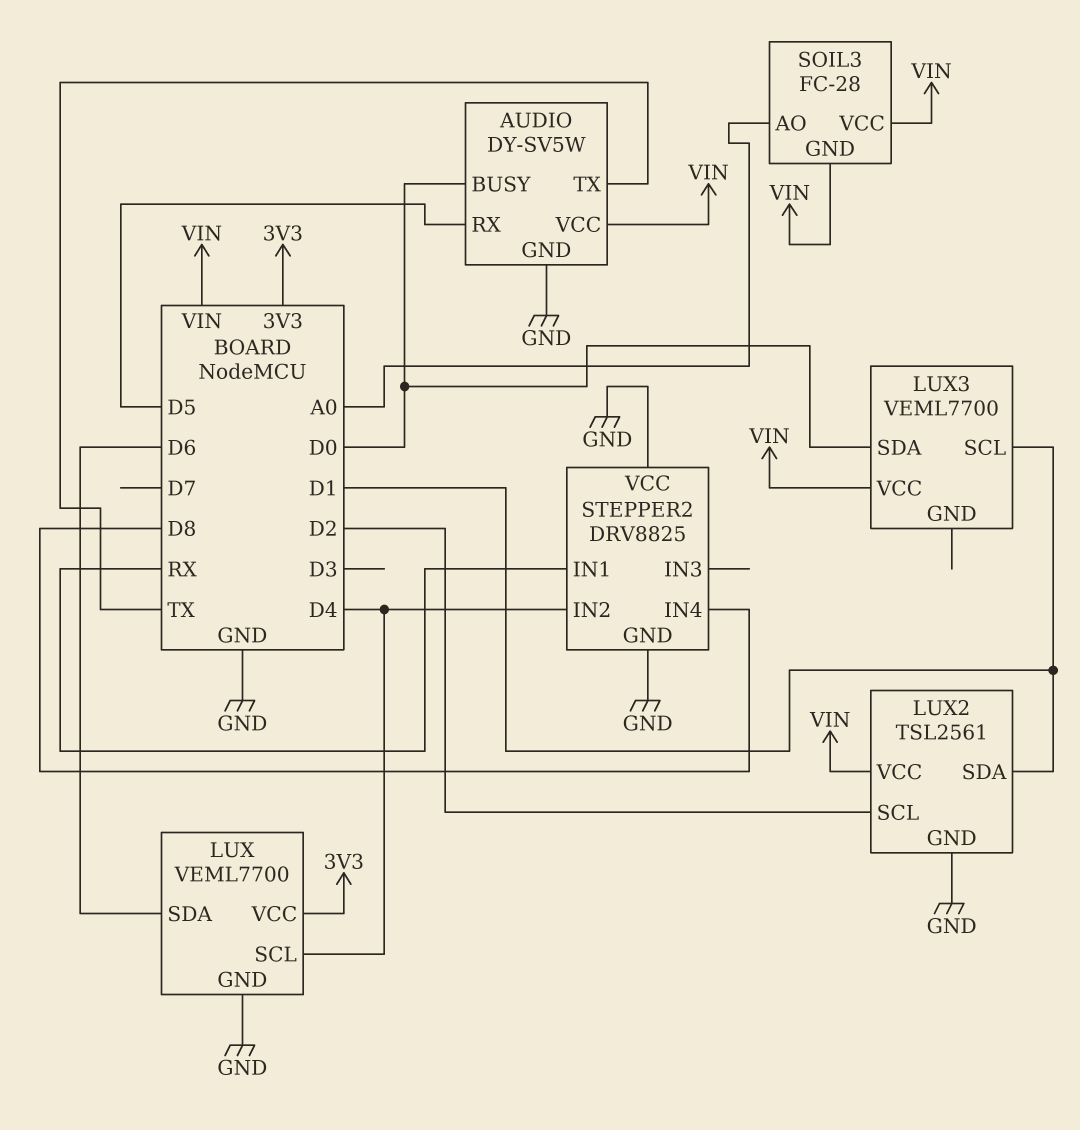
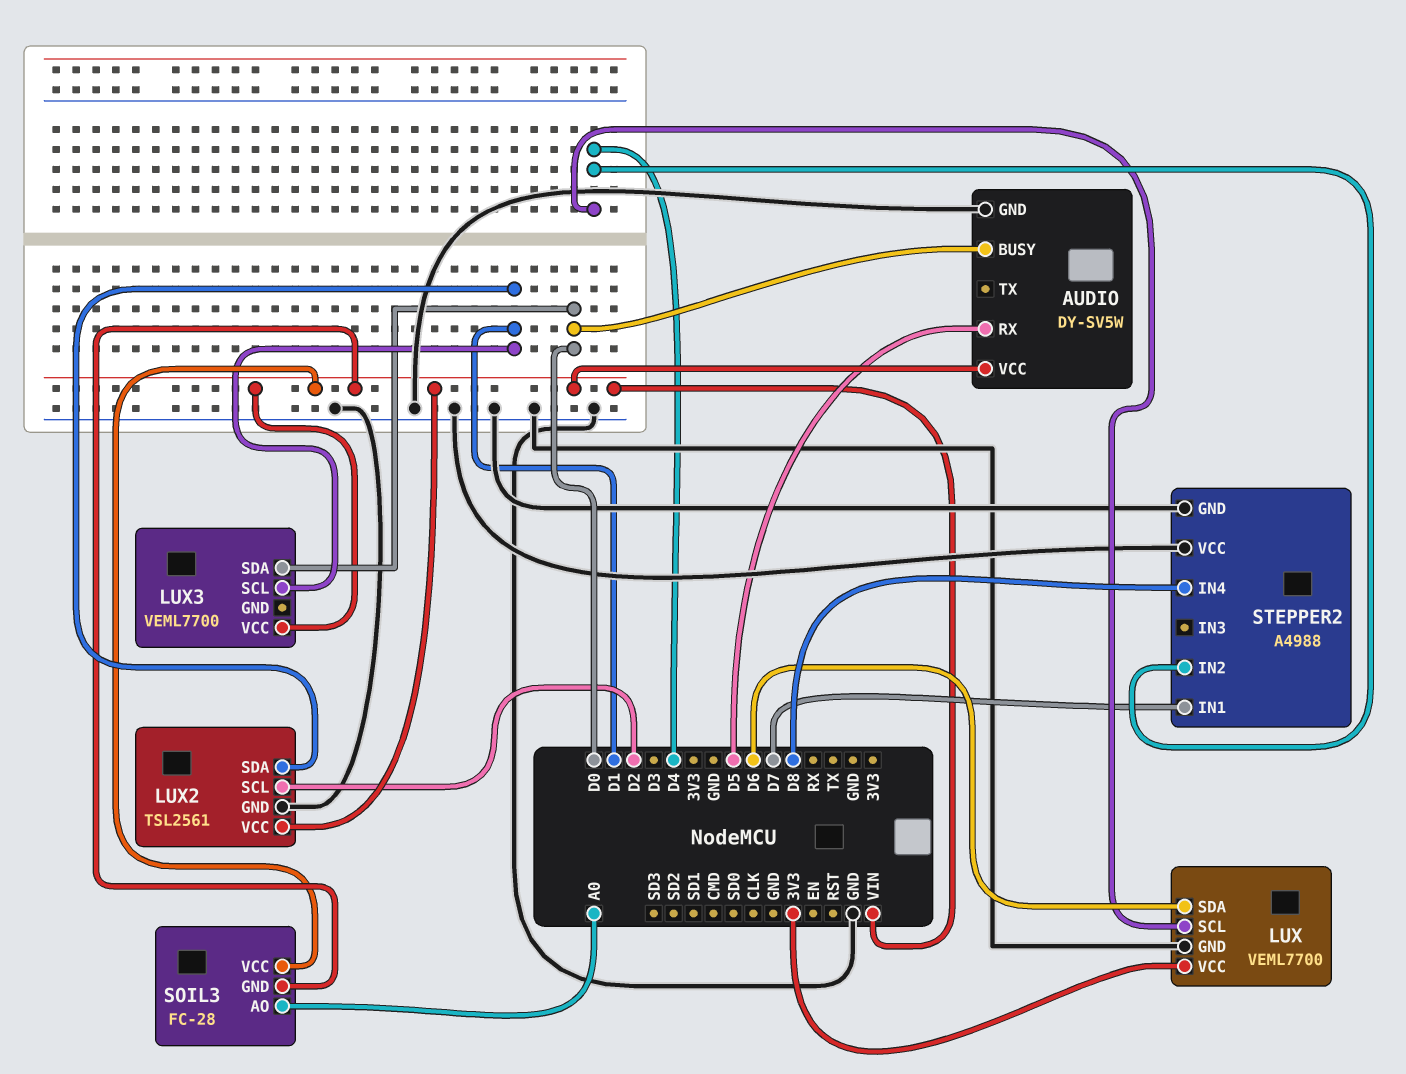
AUDIO pin TX: TX -> none
STEPPER2: DRV8825 -> A4988
STEPPER2 pin IN1: RX -> D7

